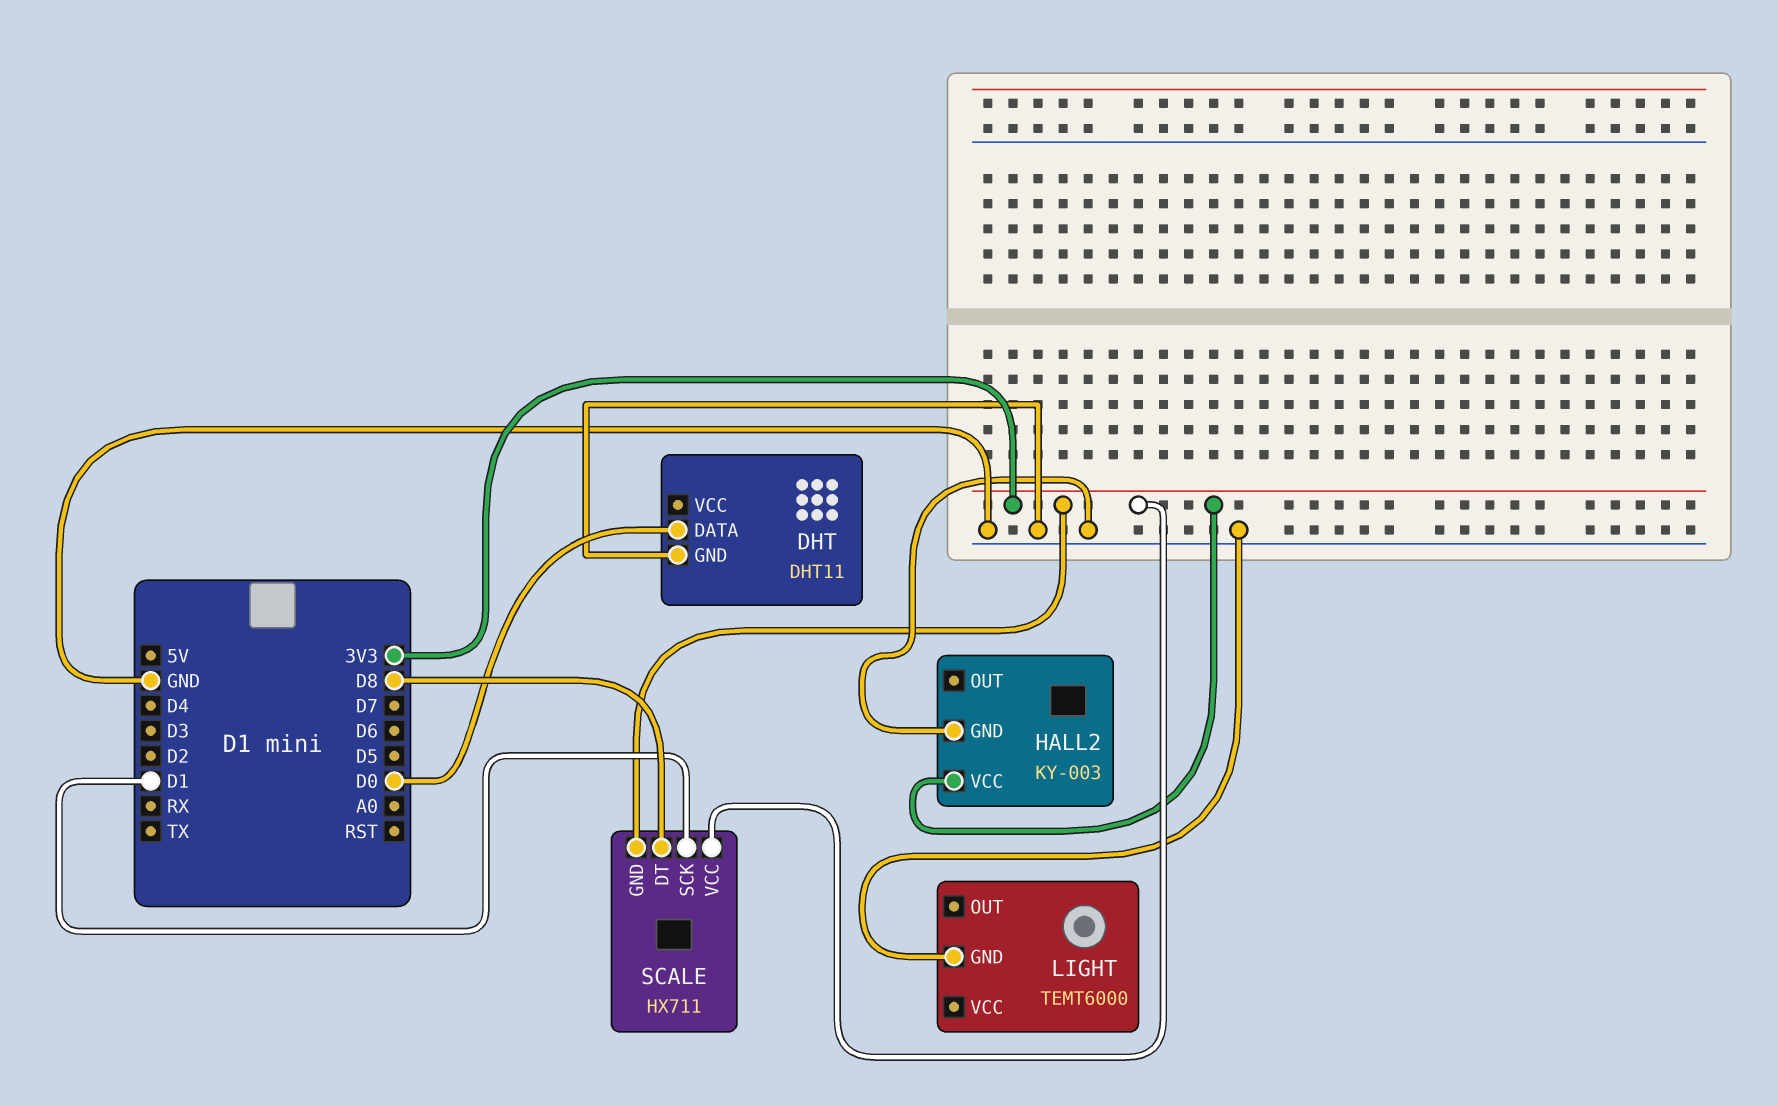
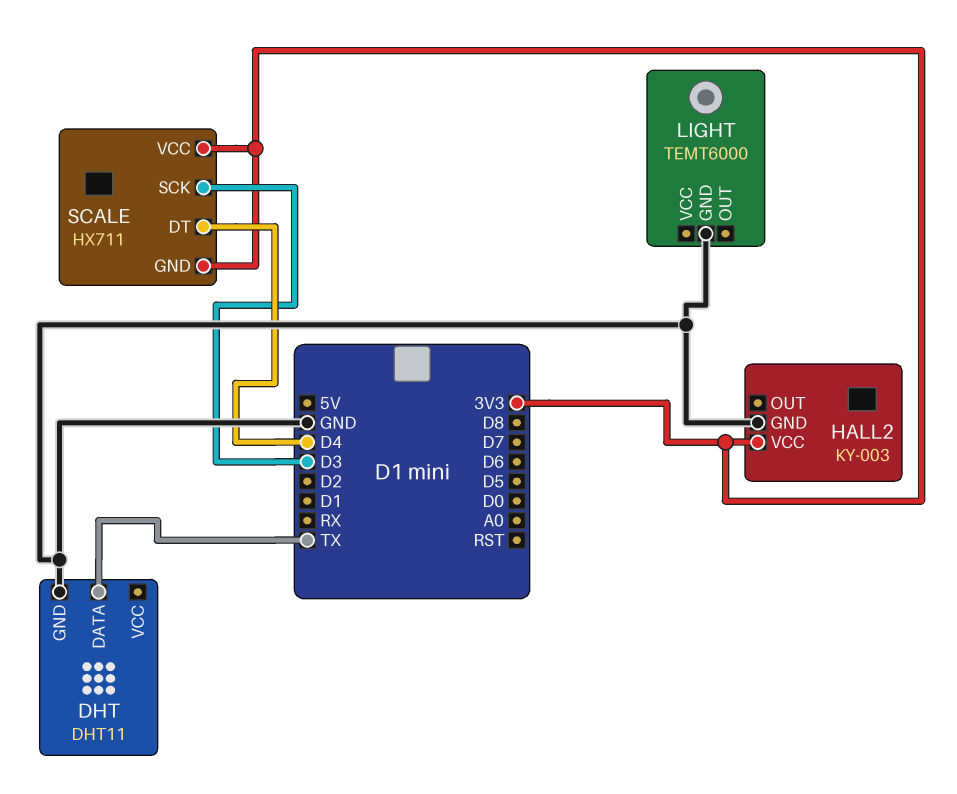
DHT pin DATA: D0 -> TX
SCALE pin DT: D8 -> D4
SCALE pin SCK: D1 -> D3

